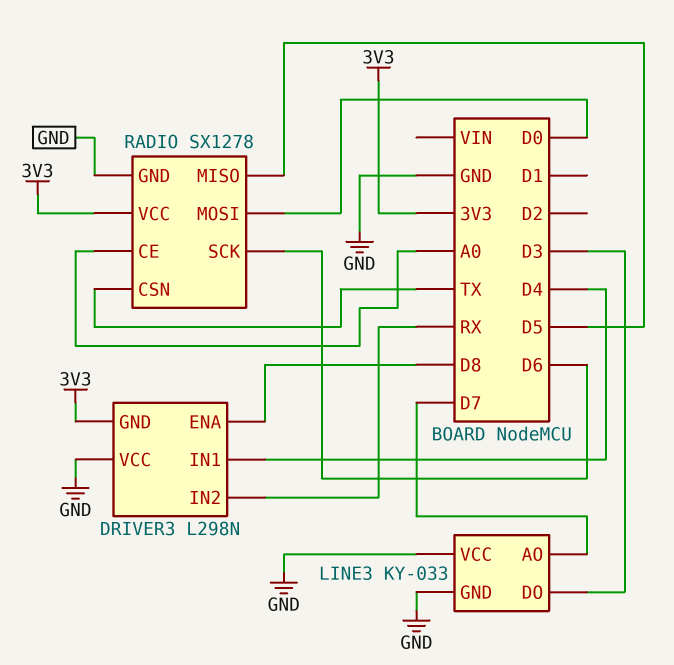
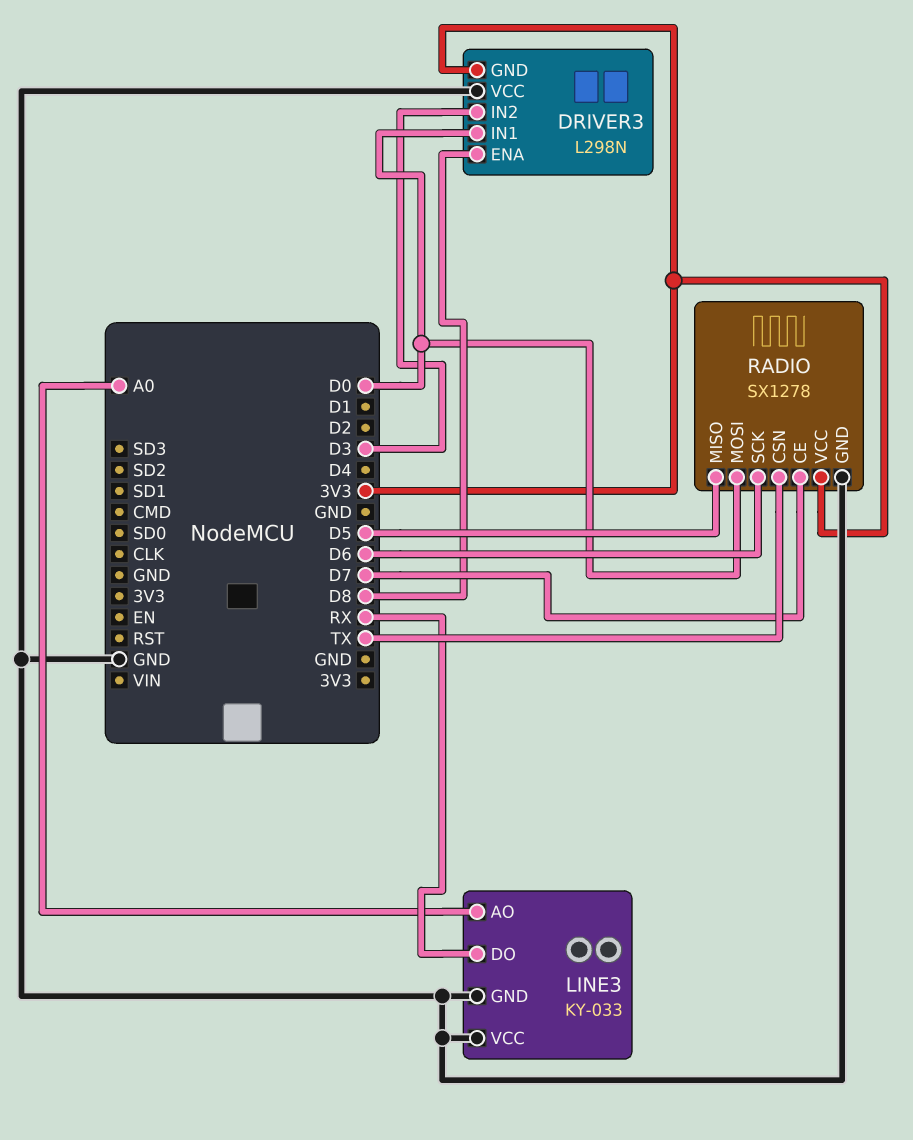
DRIVER3 pin IN1: D4 -> D0
DRIVER3 pin IN2: RX -> D3
LINE3 pin AO: D7 -> A0
LINE3 pin DO: D3 -> RX
RADIO pin CE: A0 -> D7

